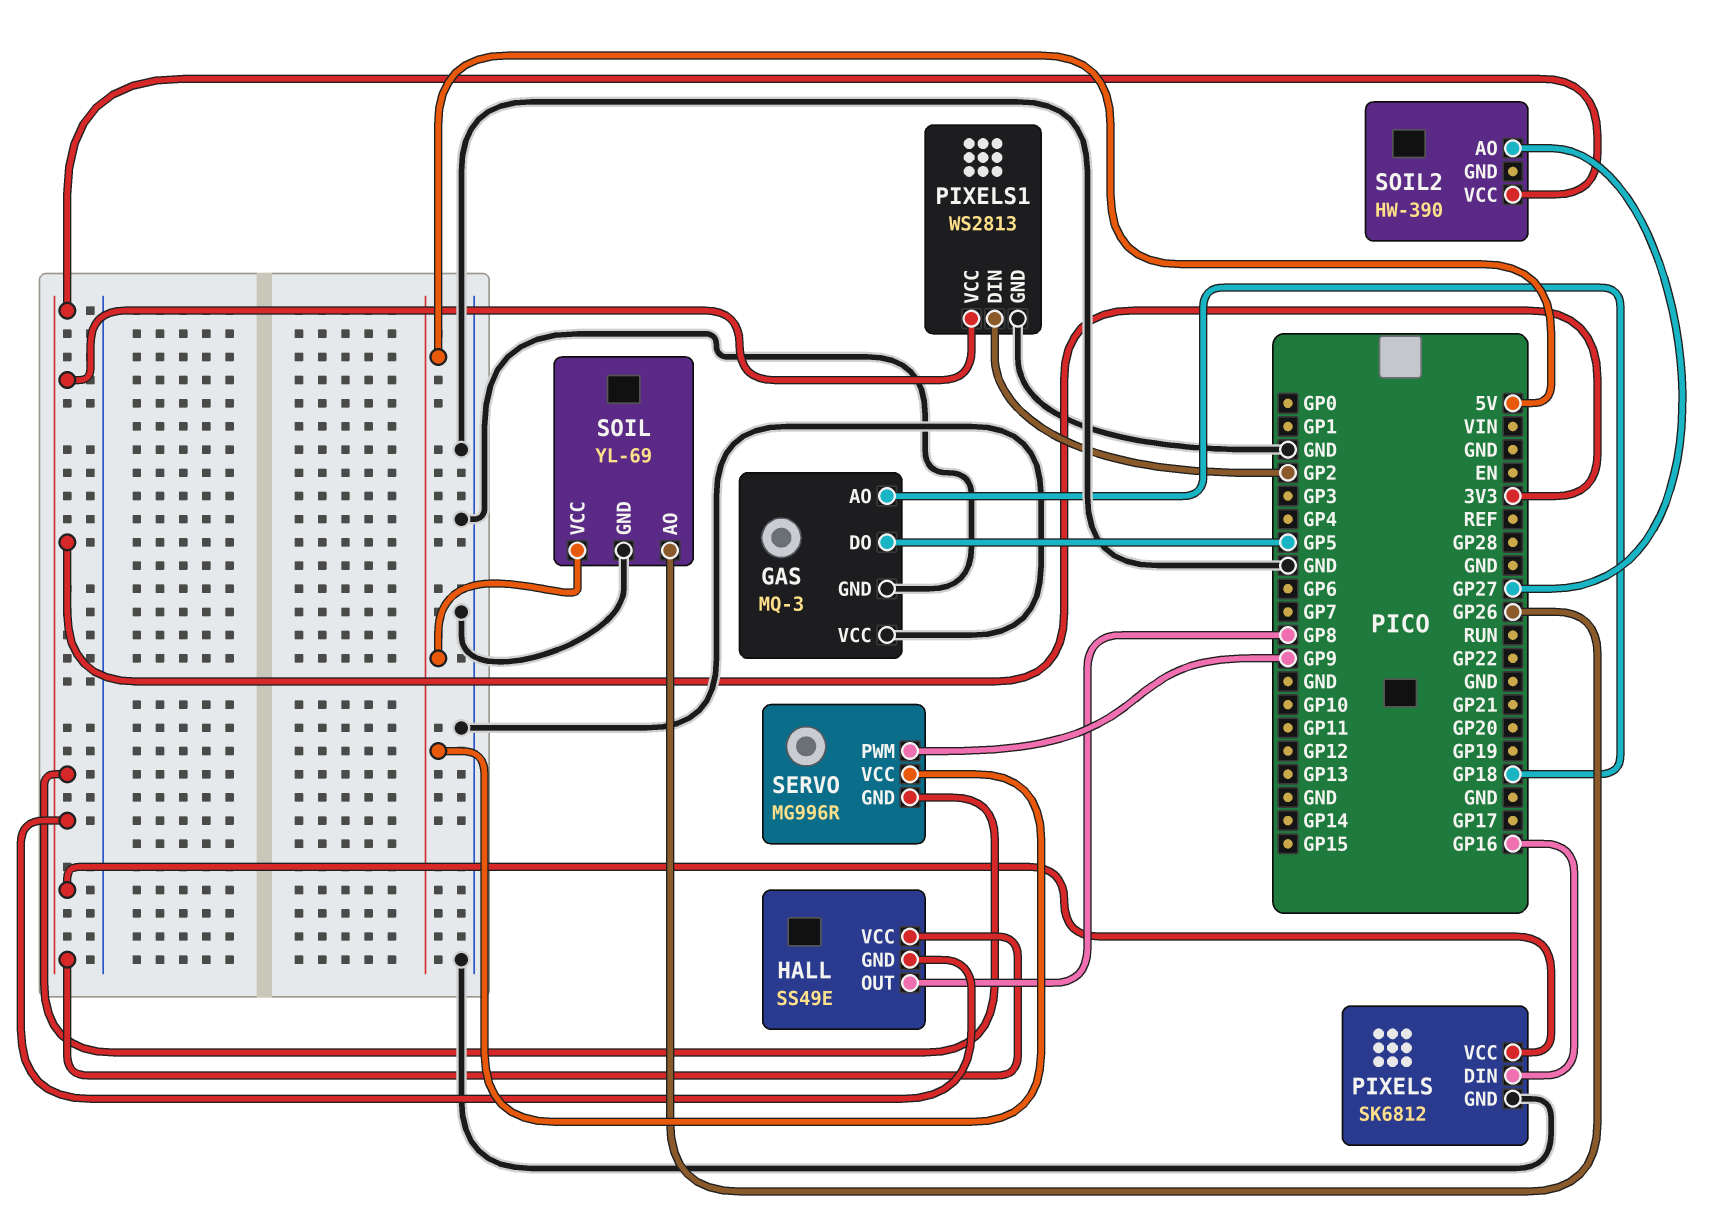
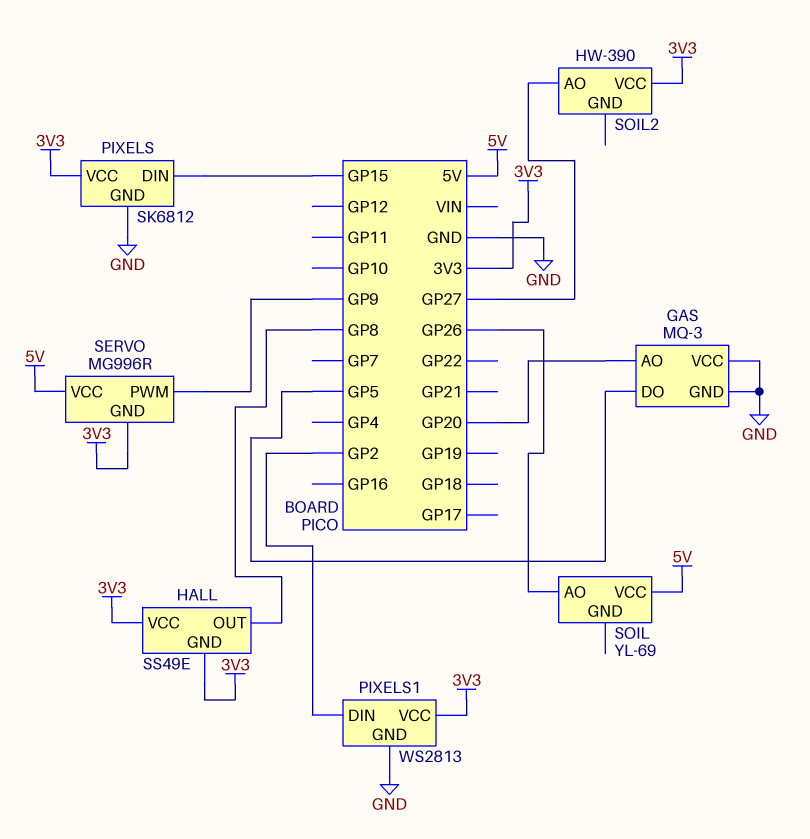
GAS pin AO: GP18 -> GP20
PIXELS pin DIN: GP16 -> GP15
SOIL pin GND: GND -> none

